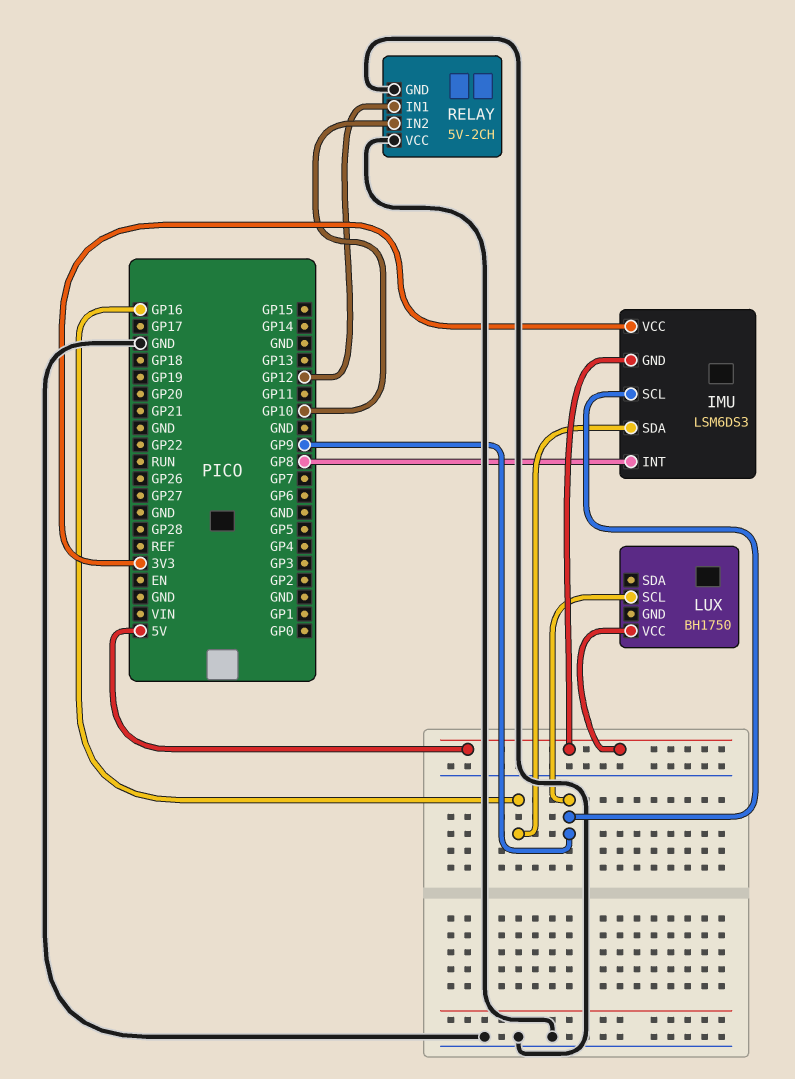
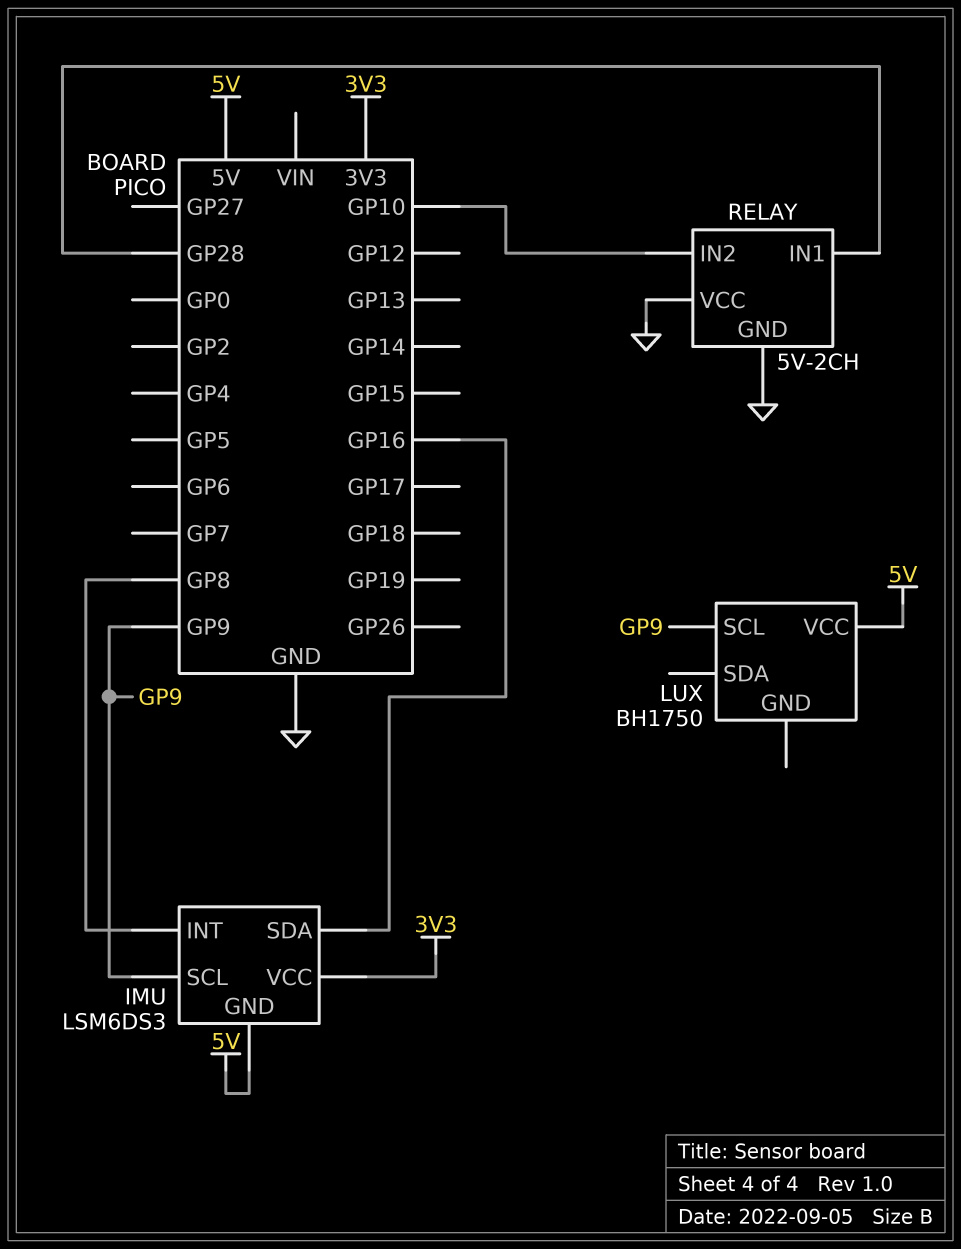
RELAY pin IN1: GP12 -> GP28

